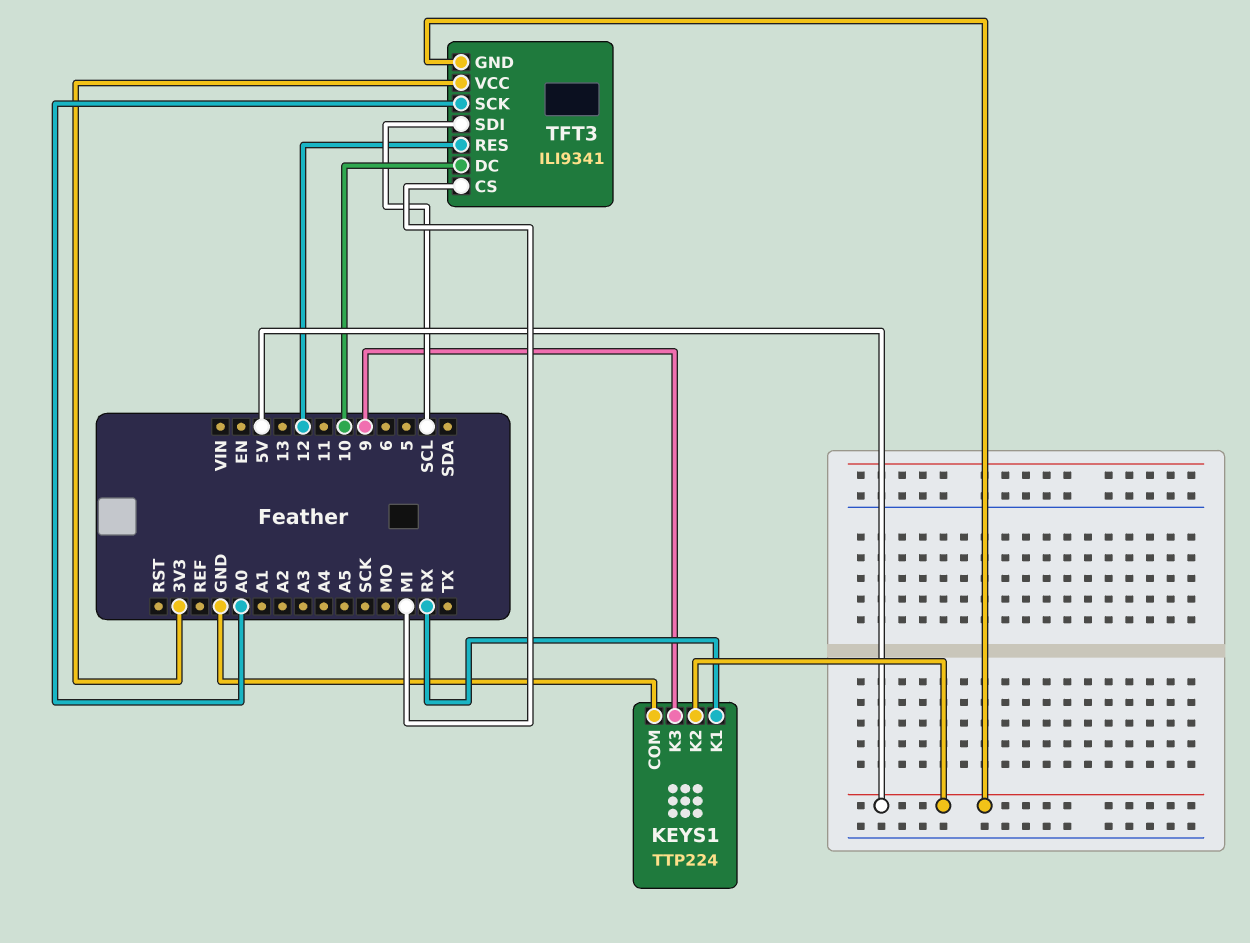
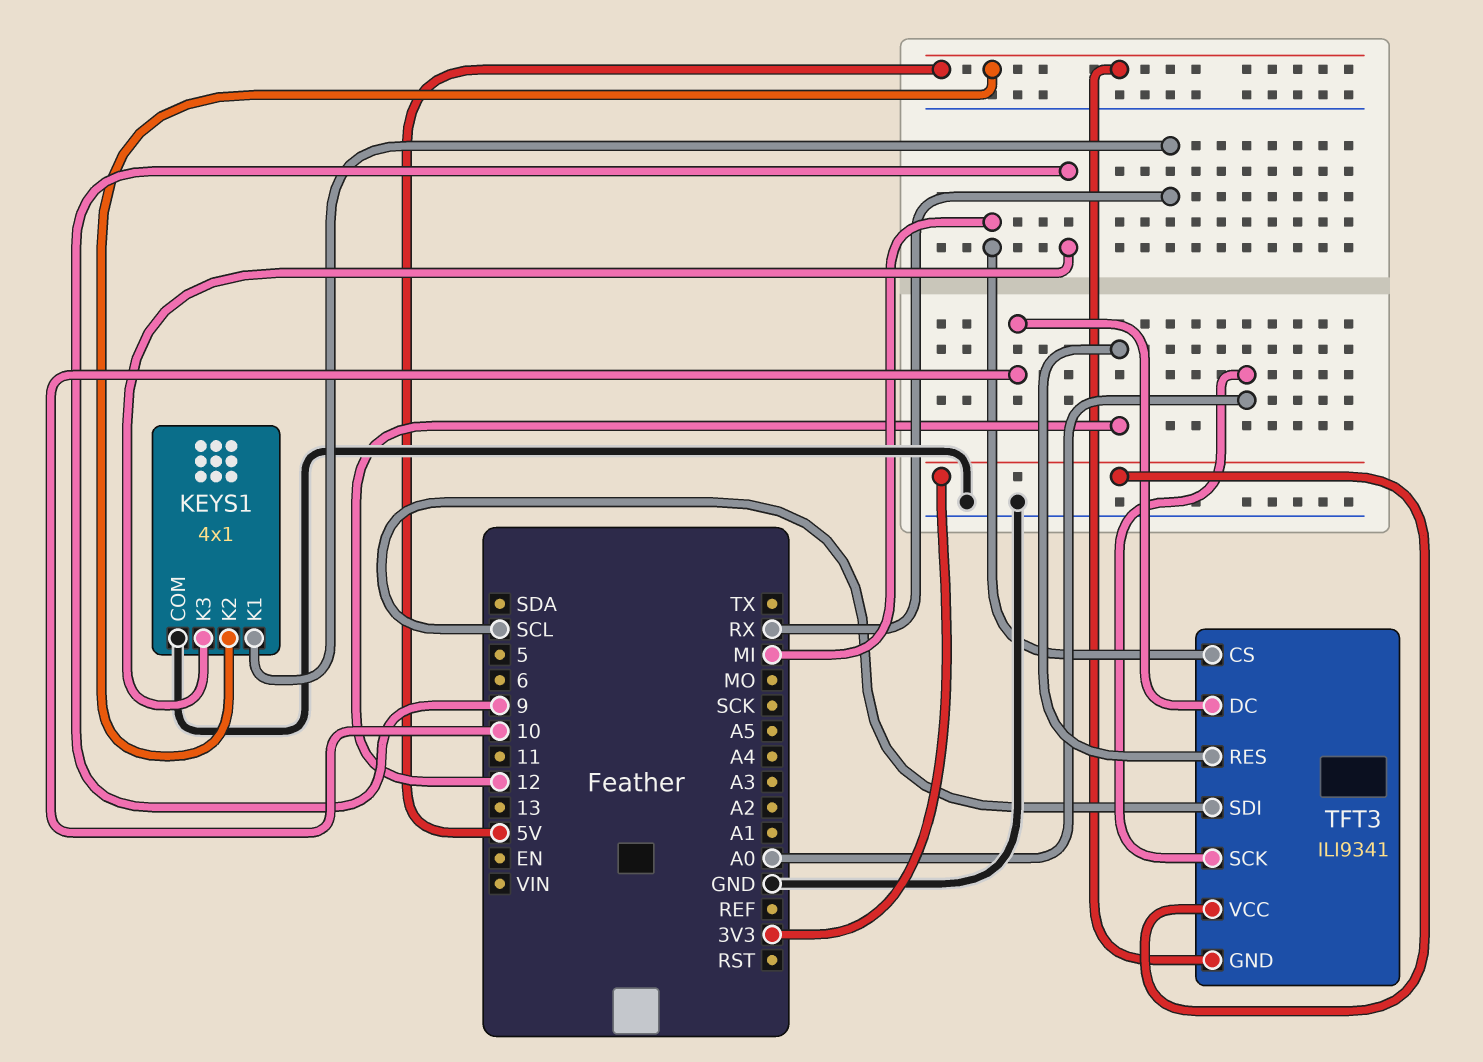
KEYS1: TTP224 -> 4x1

